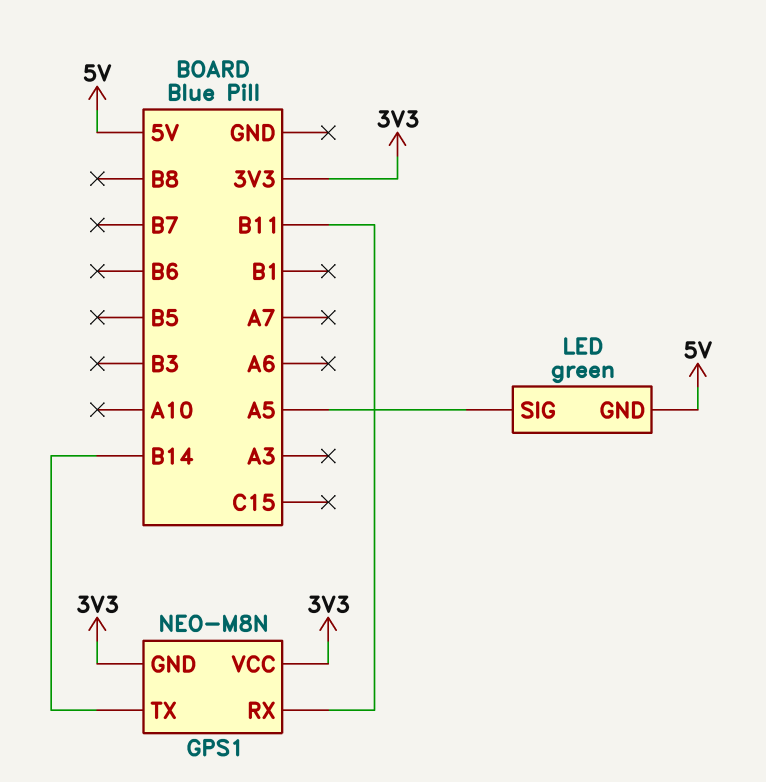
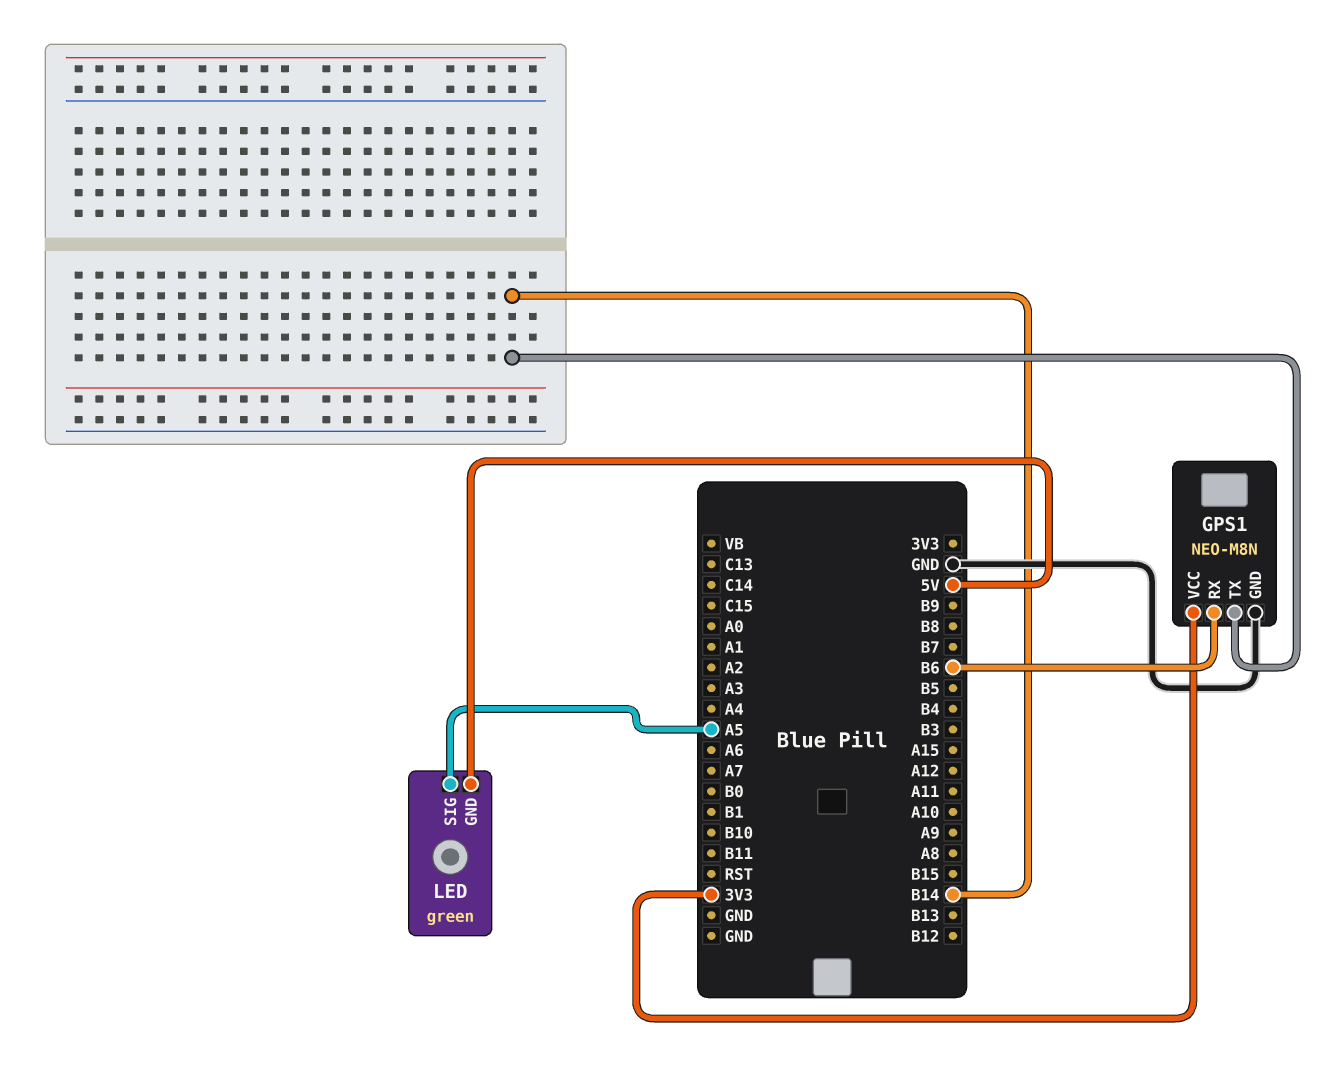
GPS1 pin GND: 3V3 -> GND
GPS1 pin RX: B11 -> B6

